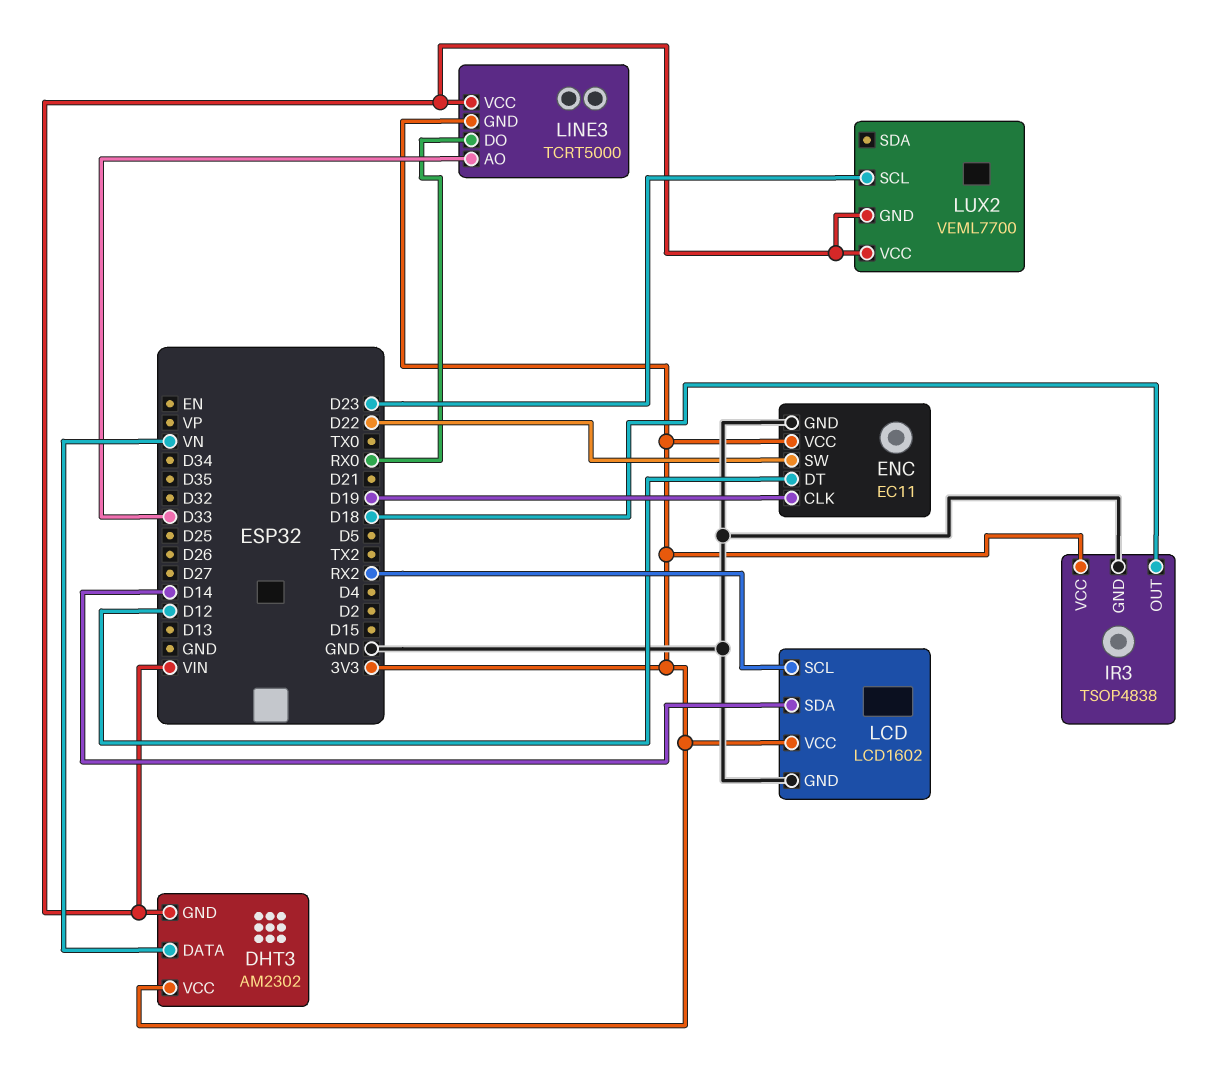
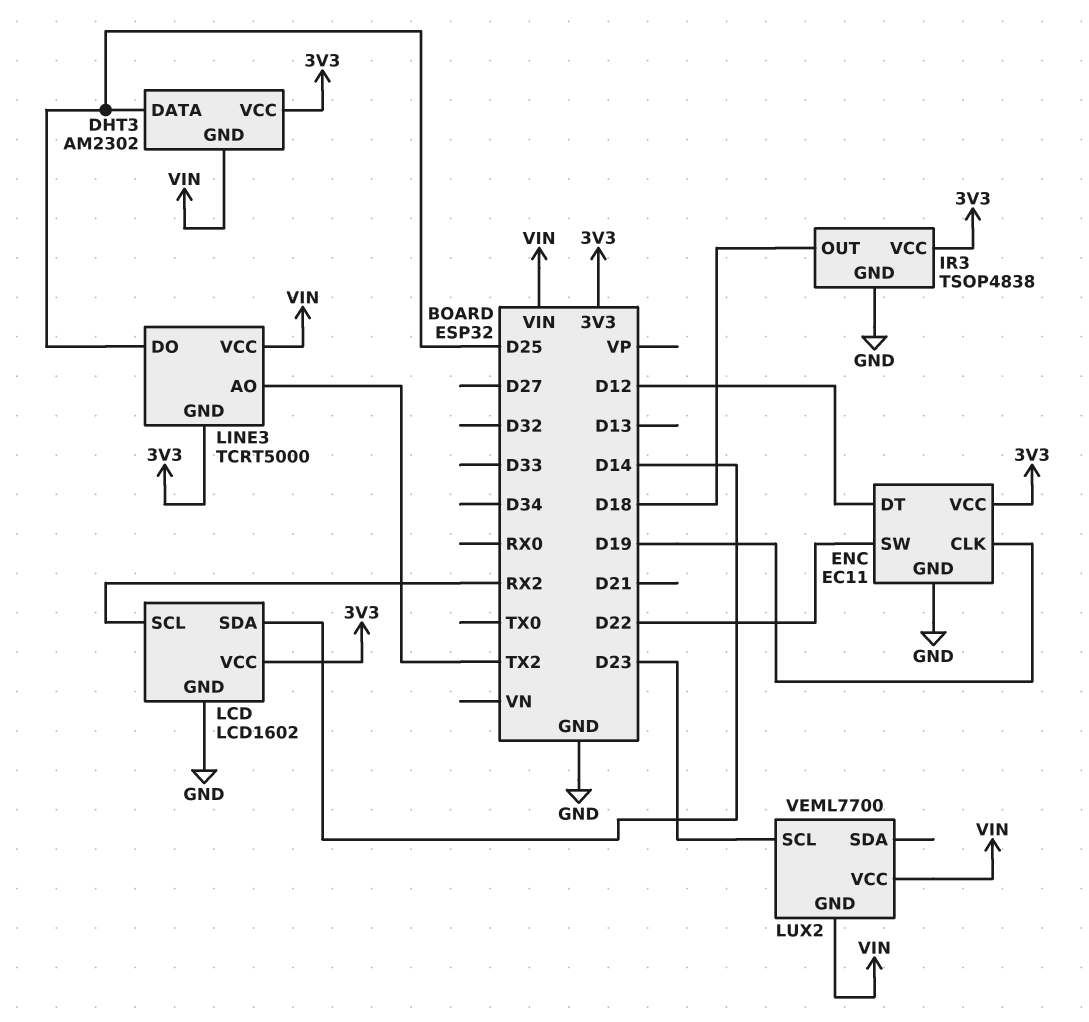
DHT3 pin DATA: VN -> D25
LINE3 pin AO: D33 -> TX2
LINE3 pin DO: RX0 -> D25

